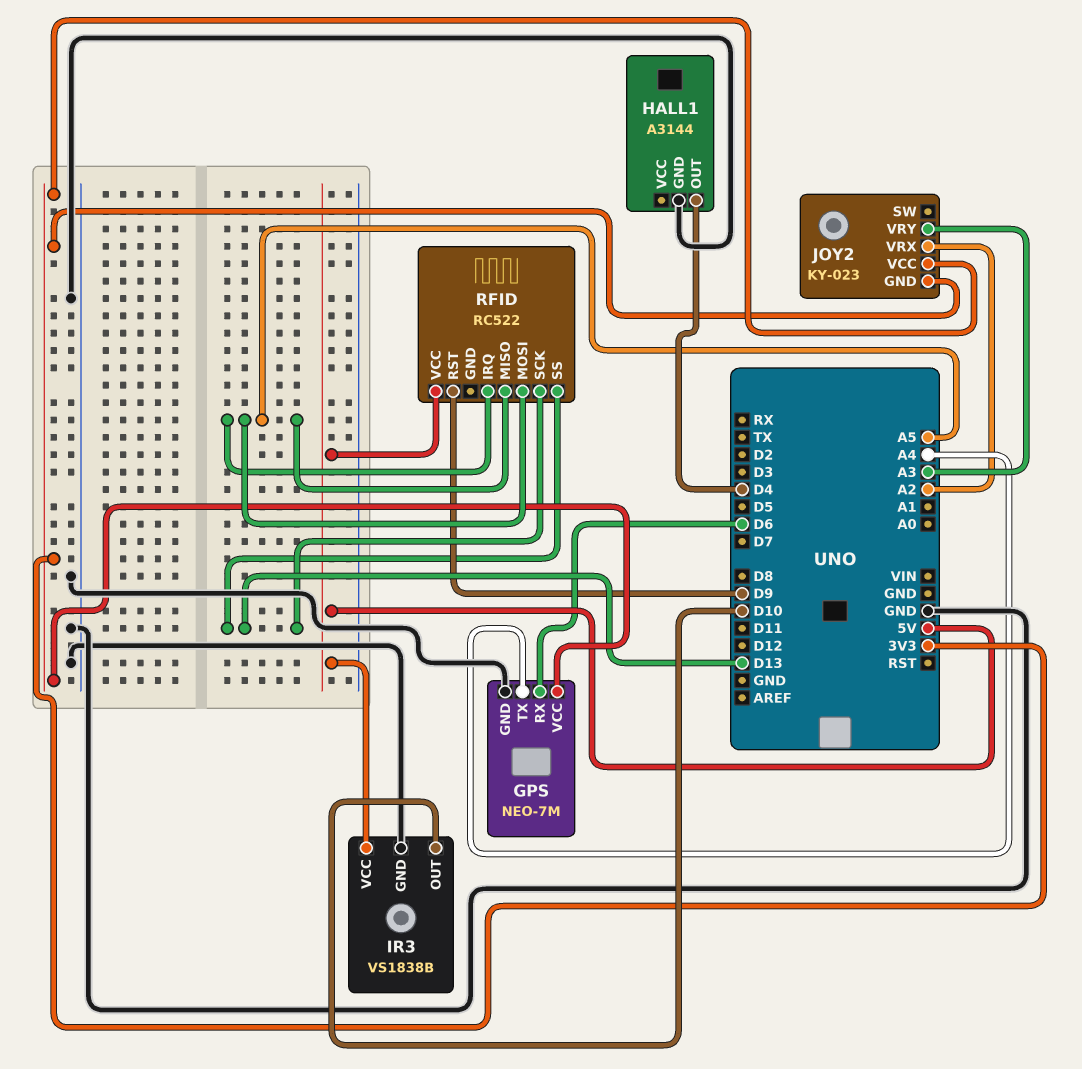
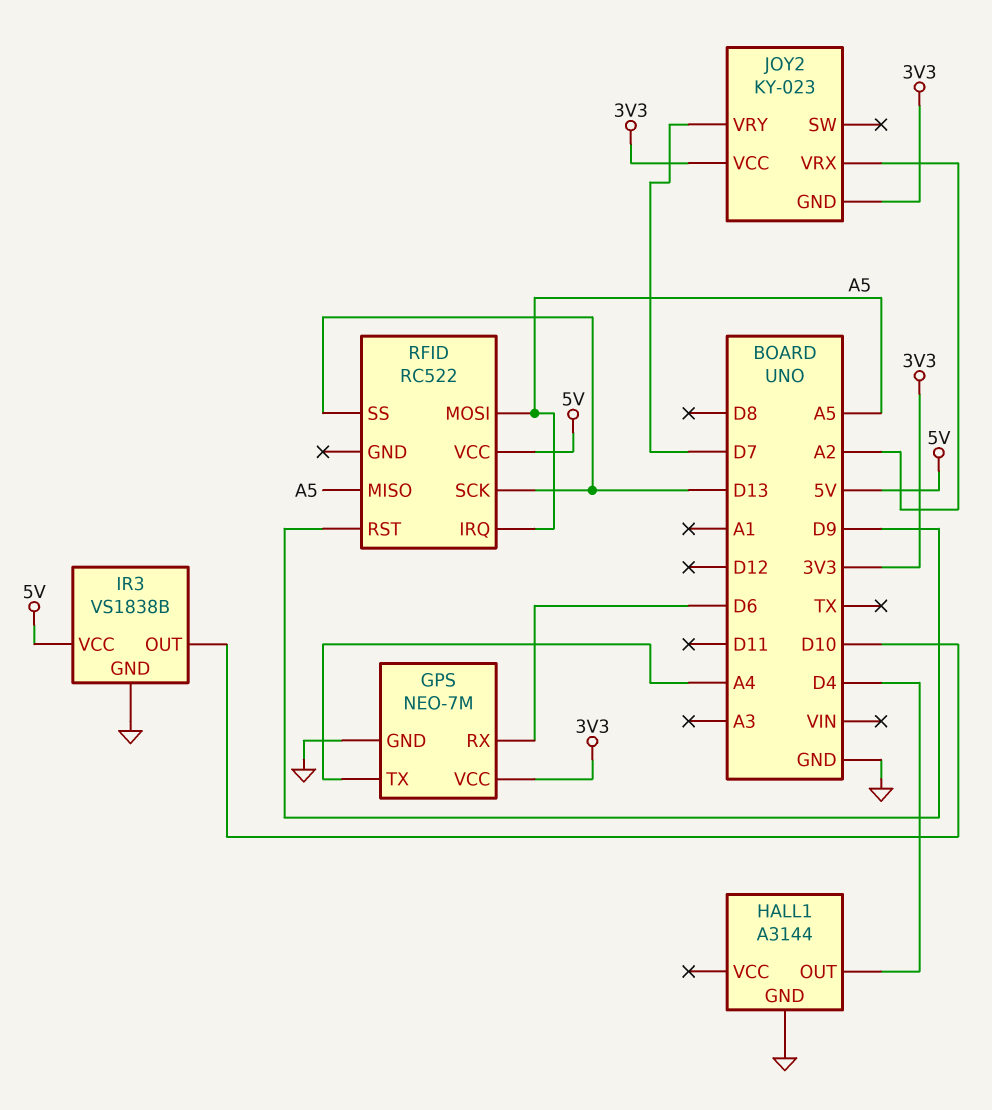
JOY2 pin VRY: A3 -> D7

